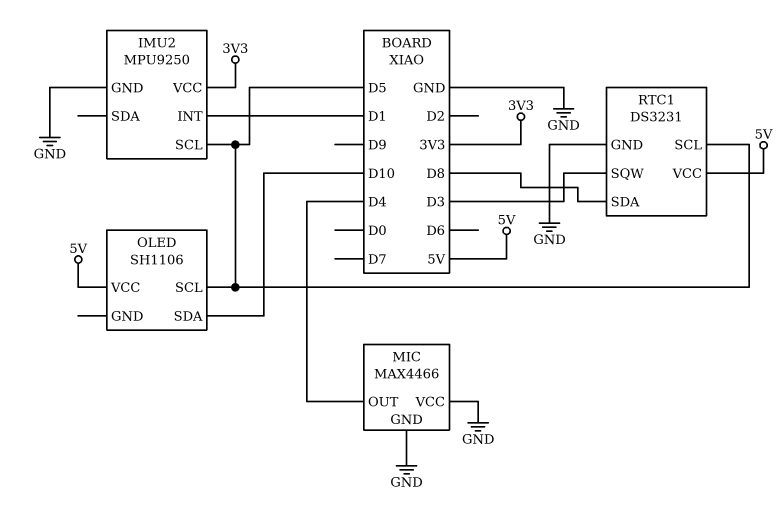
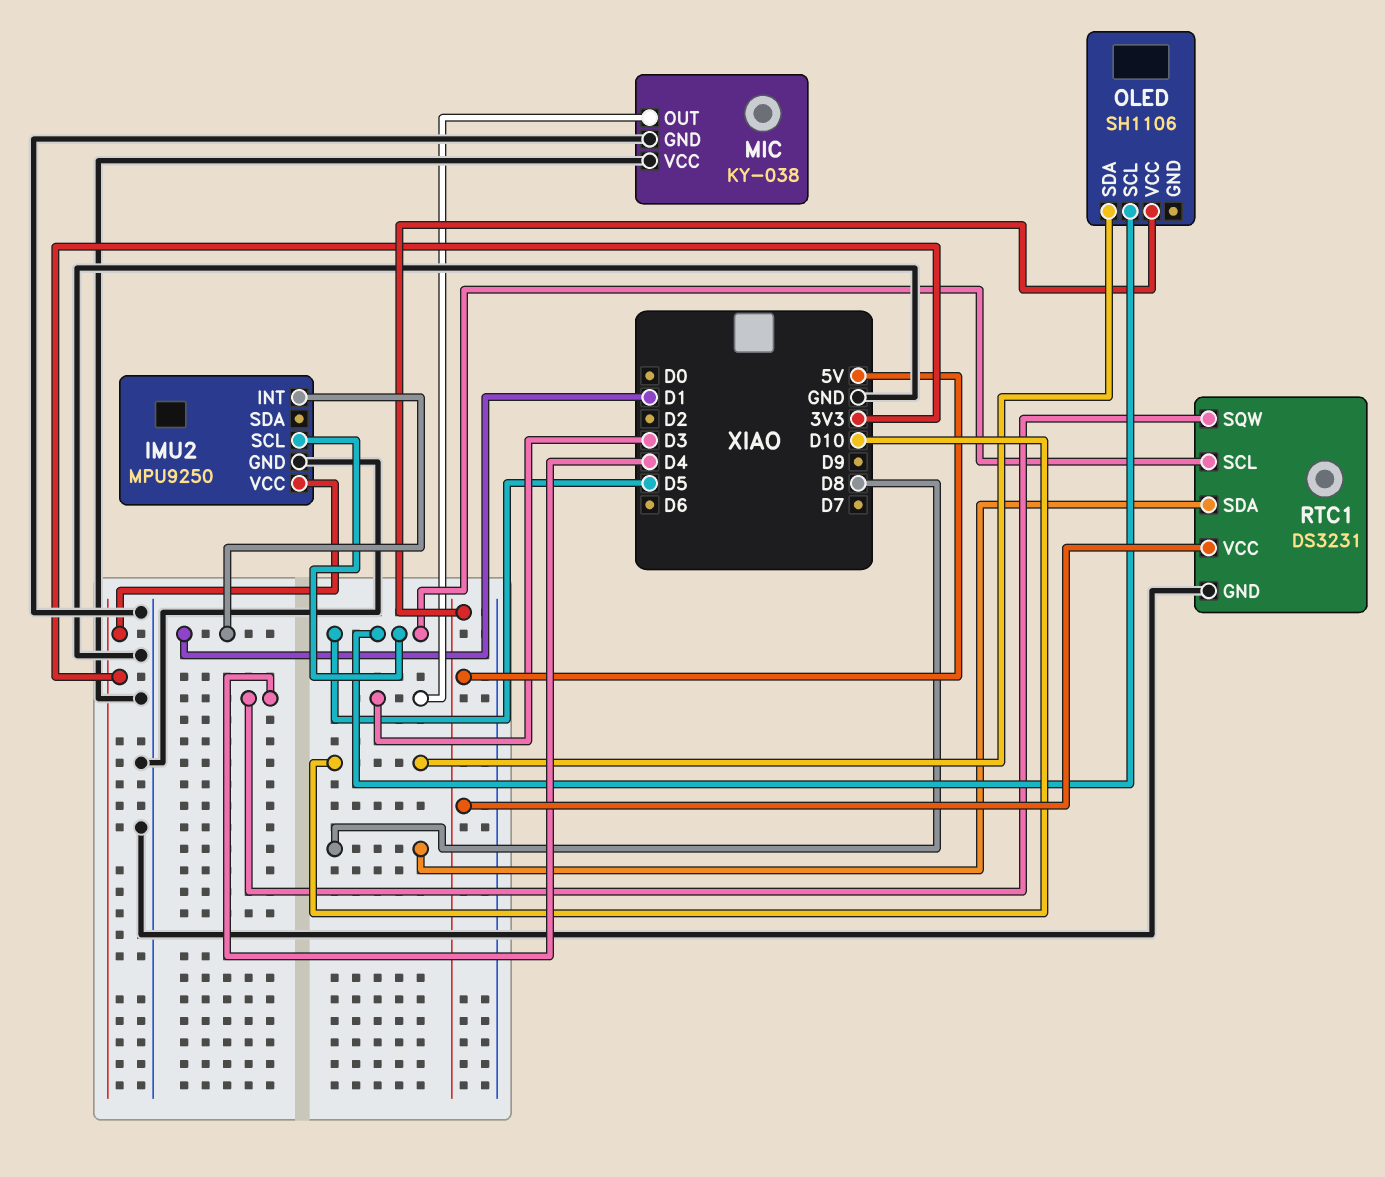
MIC: MAX4466 -> KY-038
MIC pin OUT: D4 -> D3
RTC1 pin SQW: D3 -> D4

